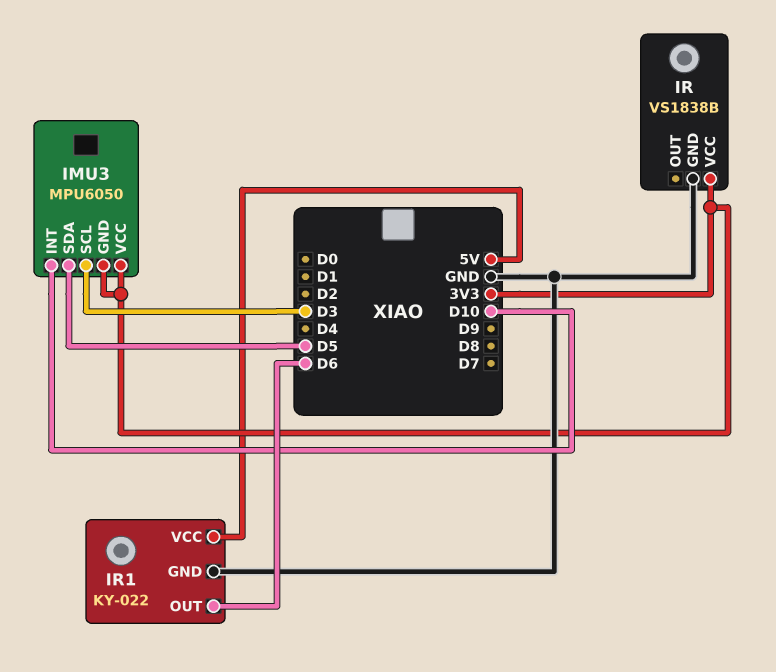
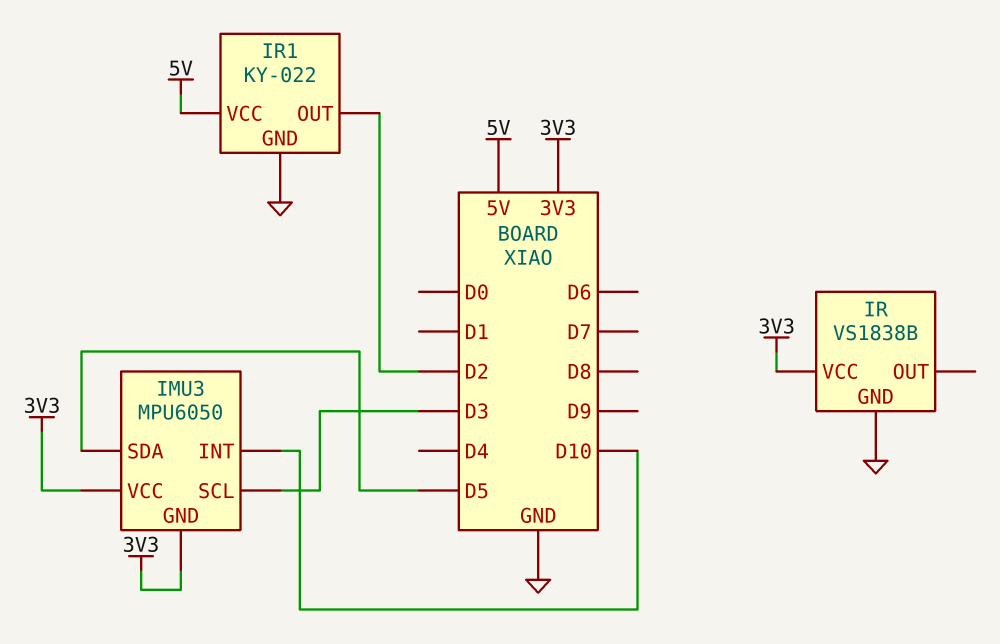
IR1 pin OUT: D6 -> D2

